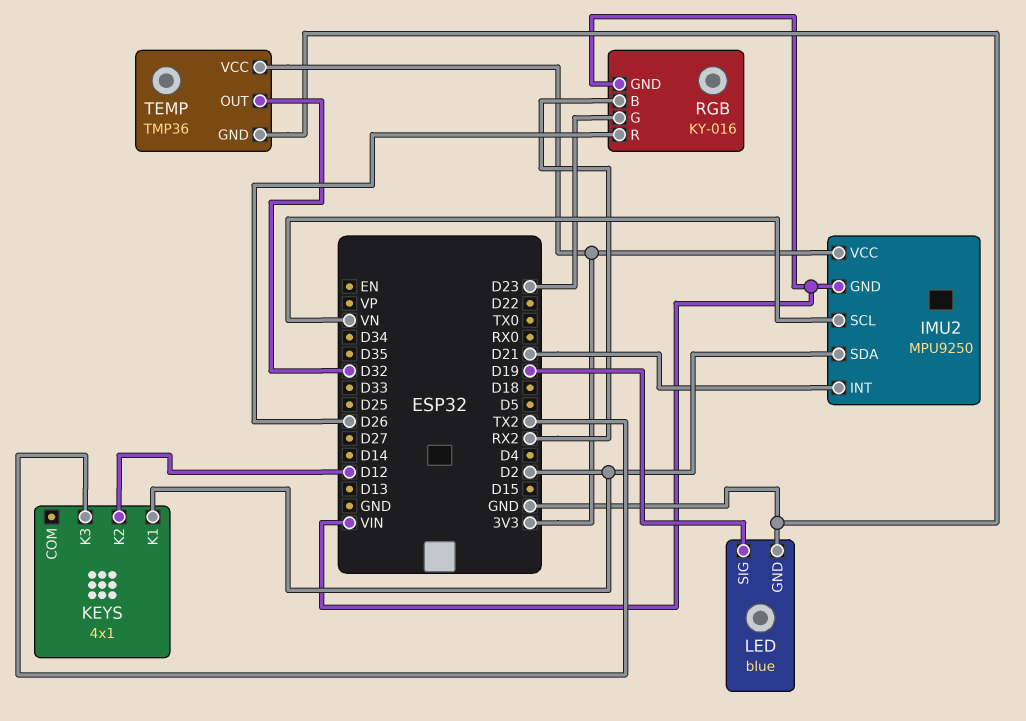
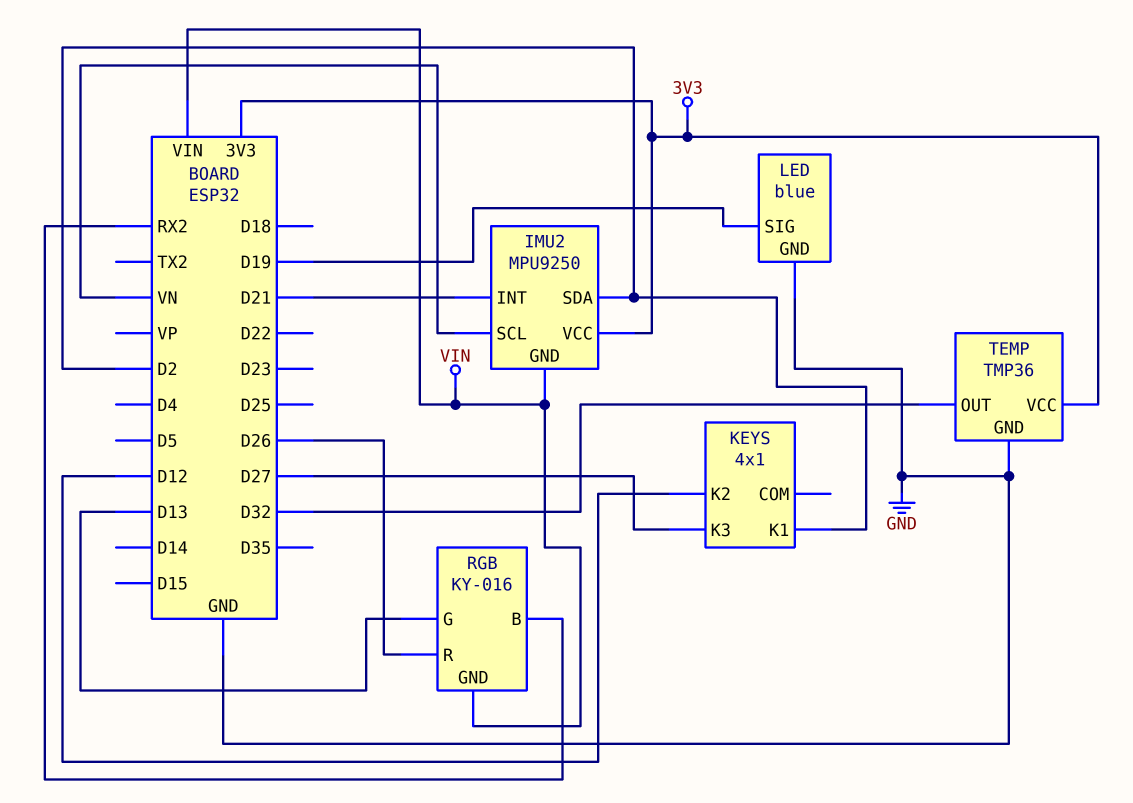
KEYS pin K3: TX2 -> D27
RGB pin G: D23 -> D13

